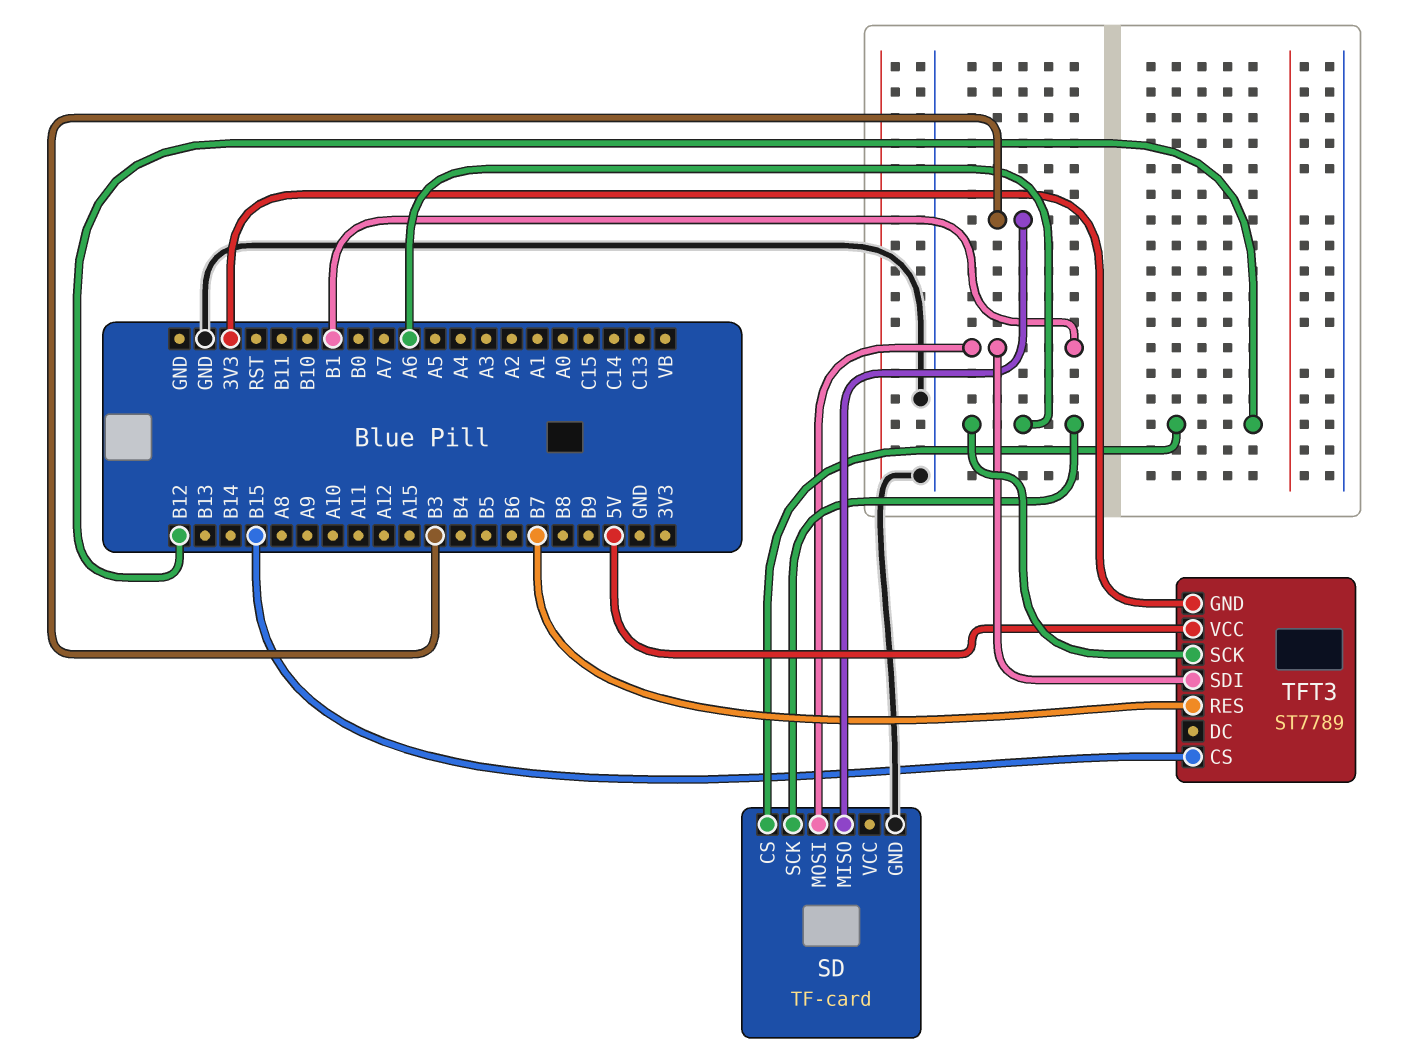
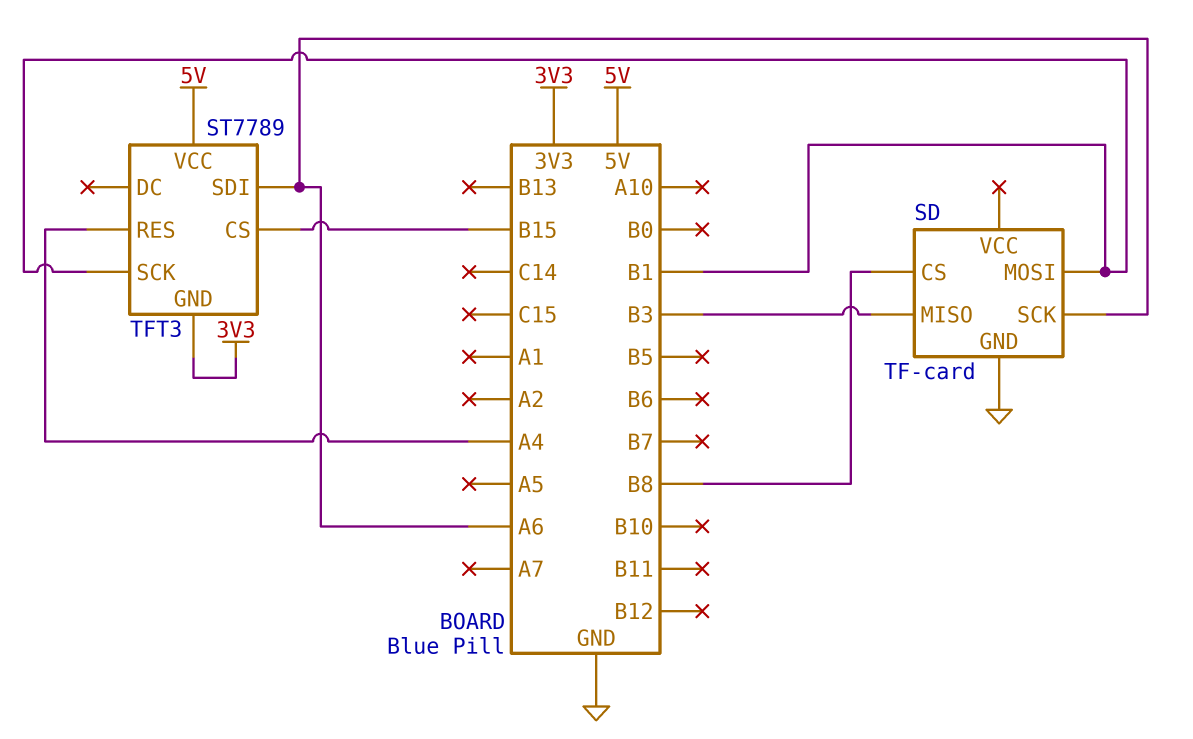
SD pin CS: B12 -> B8
TFT3 pin RES: B7 -> A4
TFT3 pin SCK: A6 -> B1
TFT3 pin SDI: B1 -> A6

